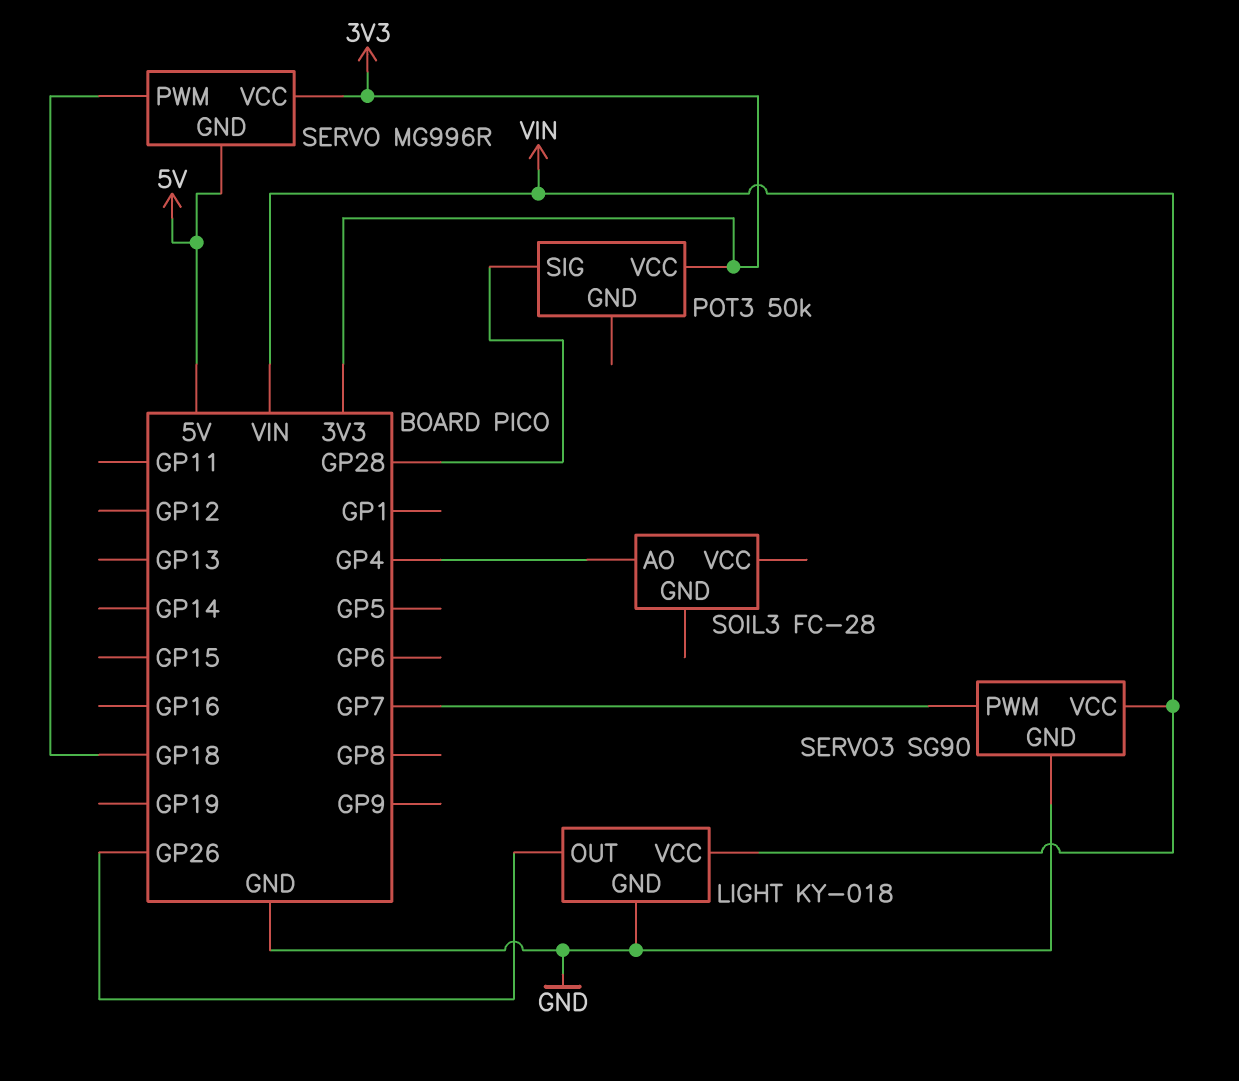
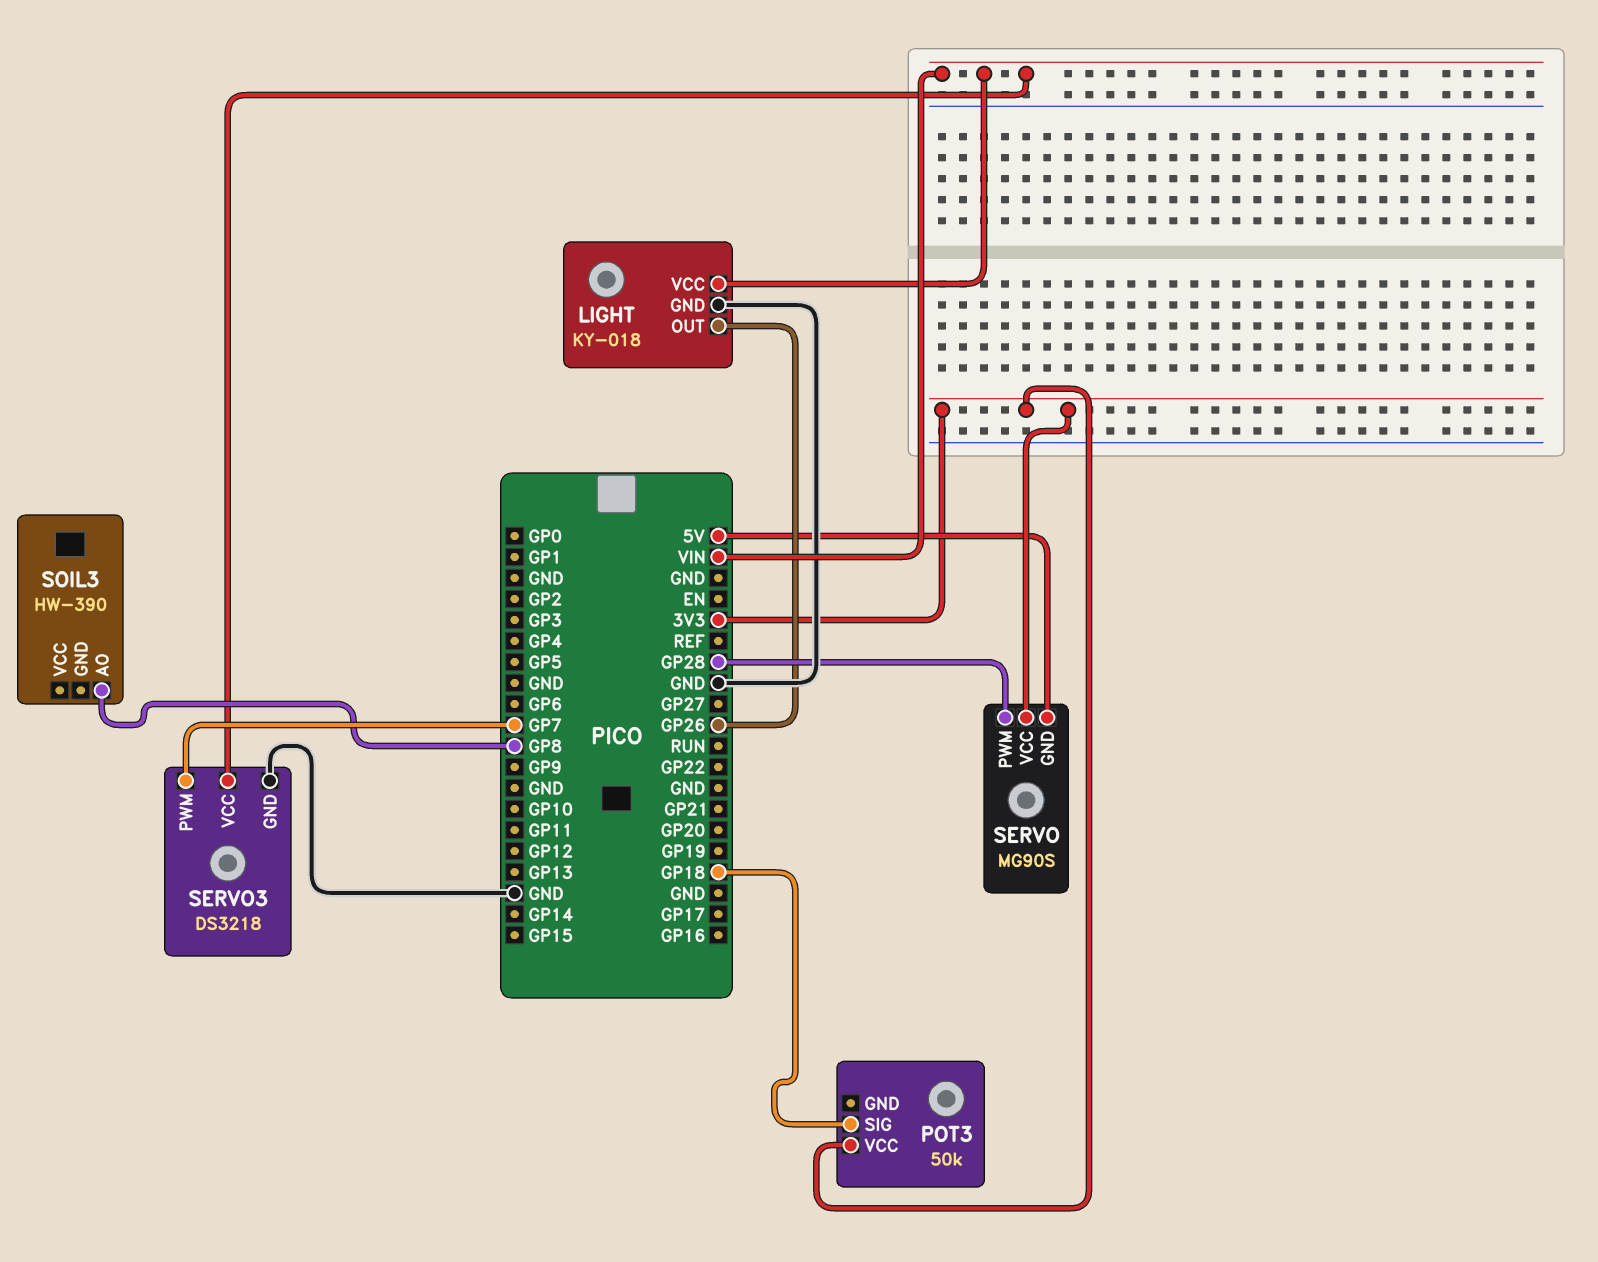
POT3 pin SIG: GP28 -> GP18
SERVO: MG996R -> MG90S
SERVO pin PWM: GP18 -> GP28
SERVO3: SG90 -> DS3218
SOIL3: FC-28 -> HW-390
SOIL3 pin AO: GP4 -> GP8

